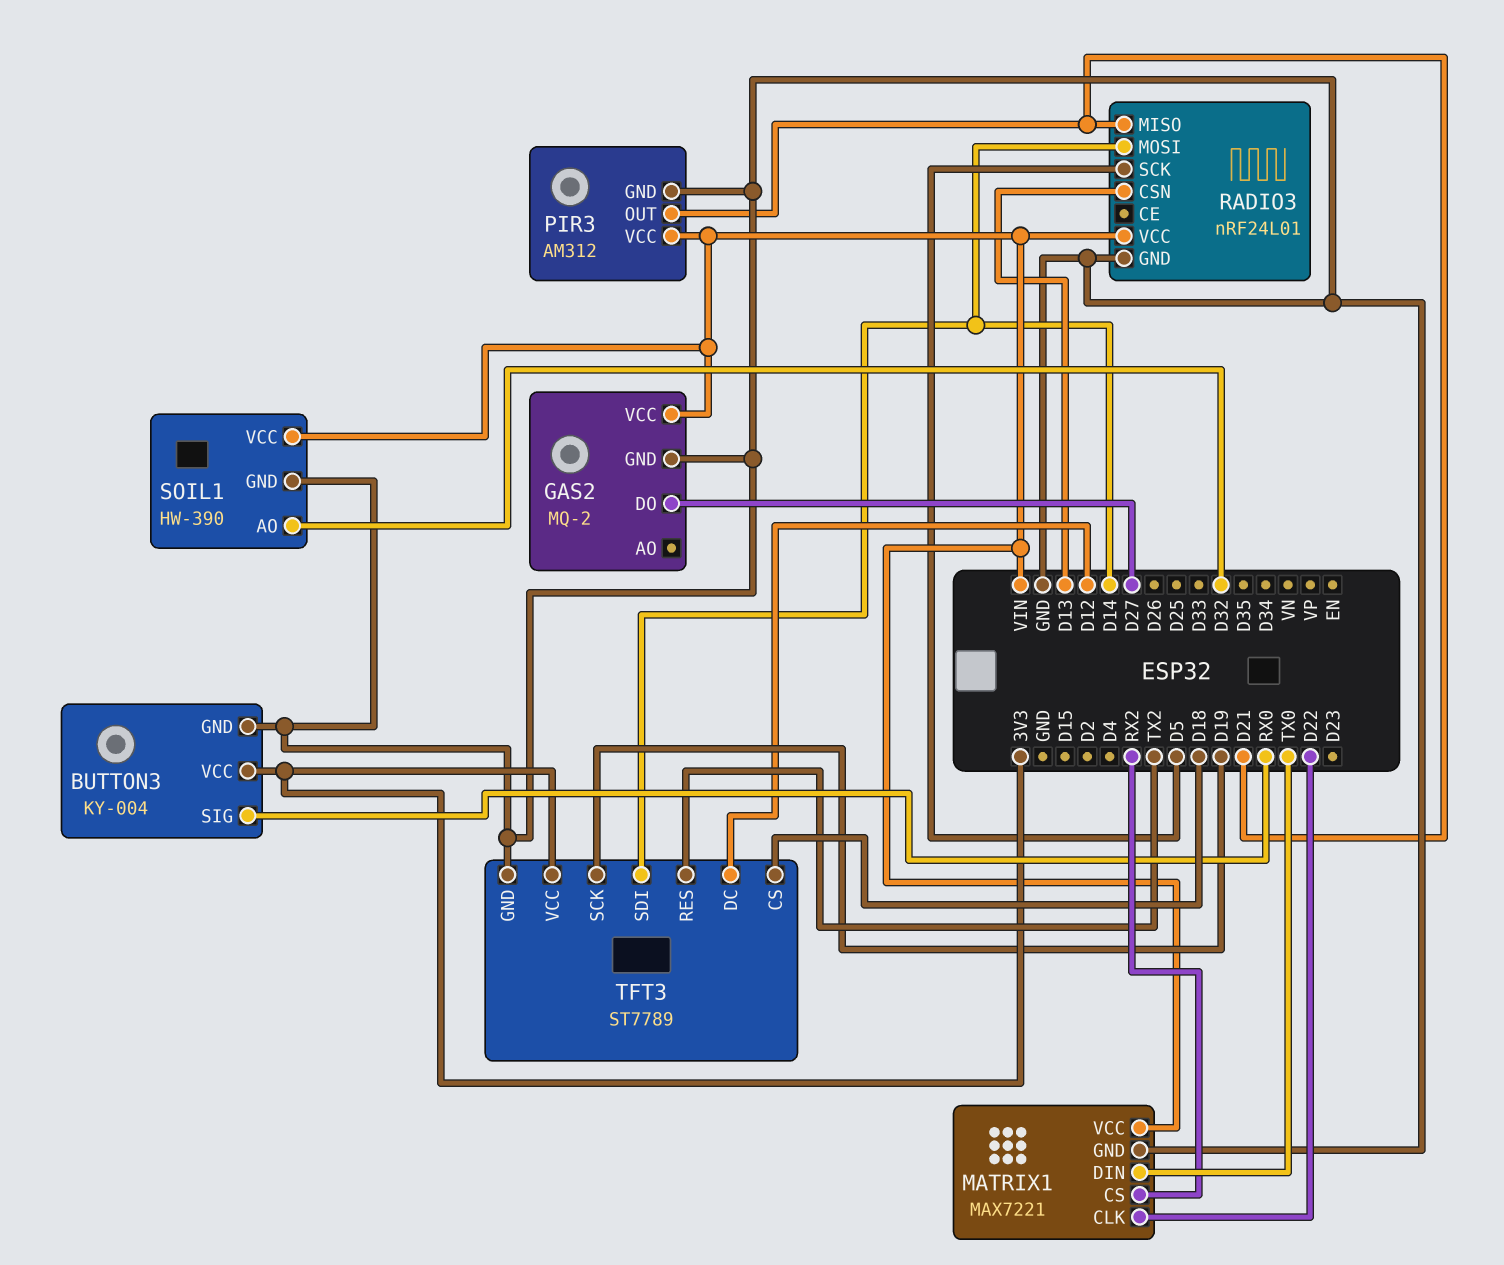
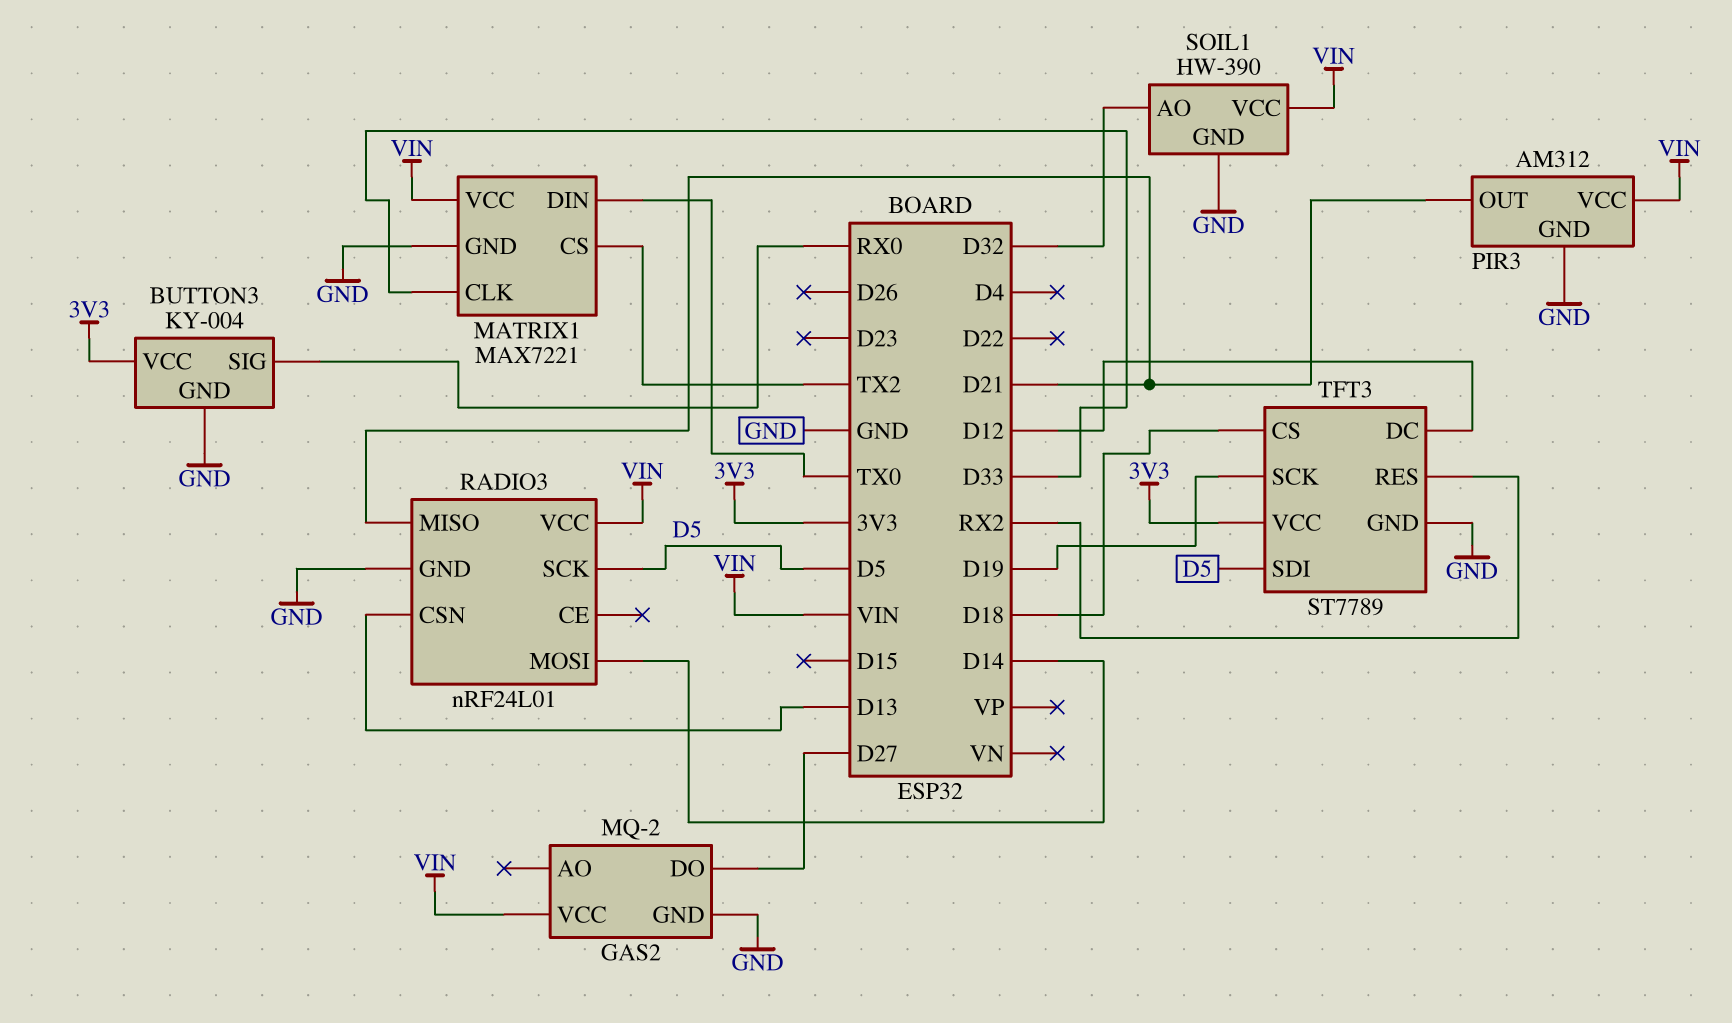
MATRIX1 pin CLK: D22 -> D33
MATRIX1 pin CS: RX2 -> TX2
TFT3 pin RES: TX2 -> RX2
TFT3 pin SDI: D14 -> D5

